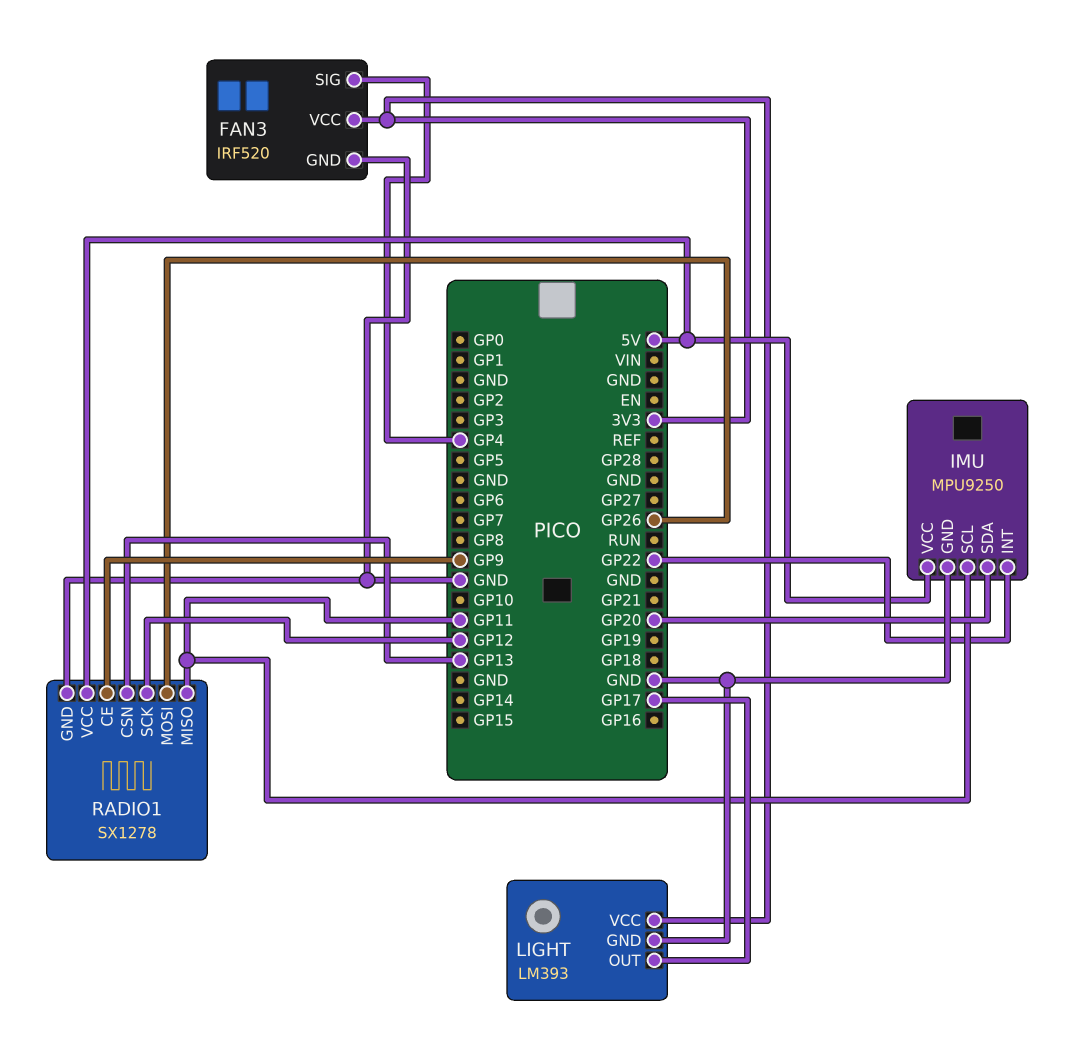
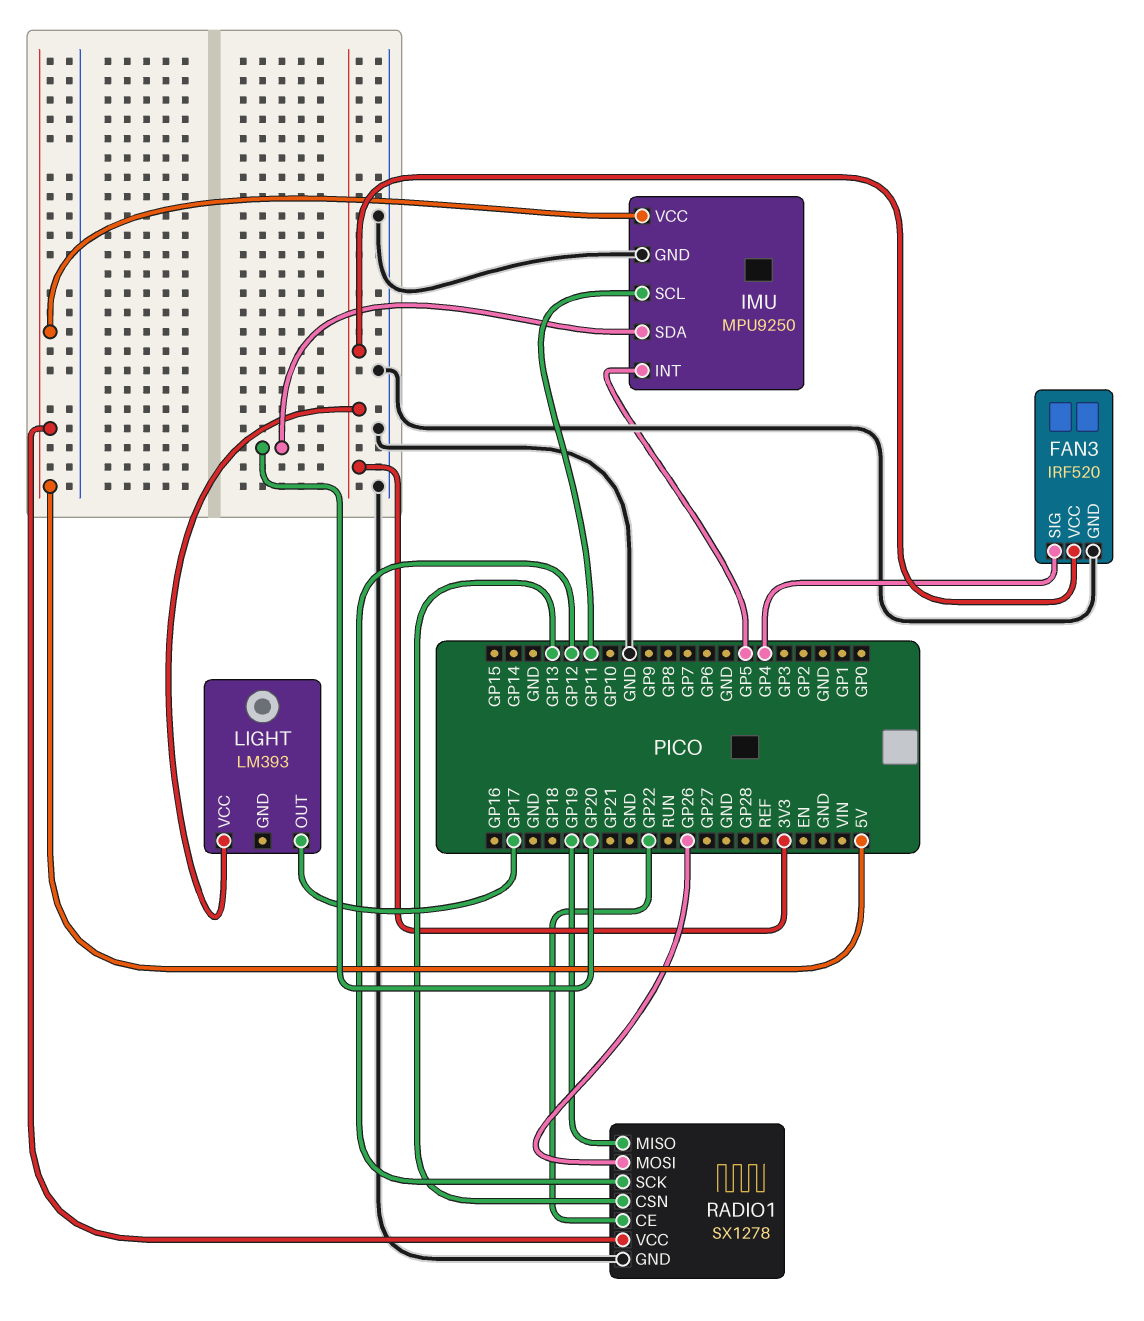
IMU pin INT: GP22 -> GP5
LIGHT pin GND: GND -> none
RADIO1 pin CE: GP9 -> GP22
RADIO1 pin MISO: GP11 -> GP19

